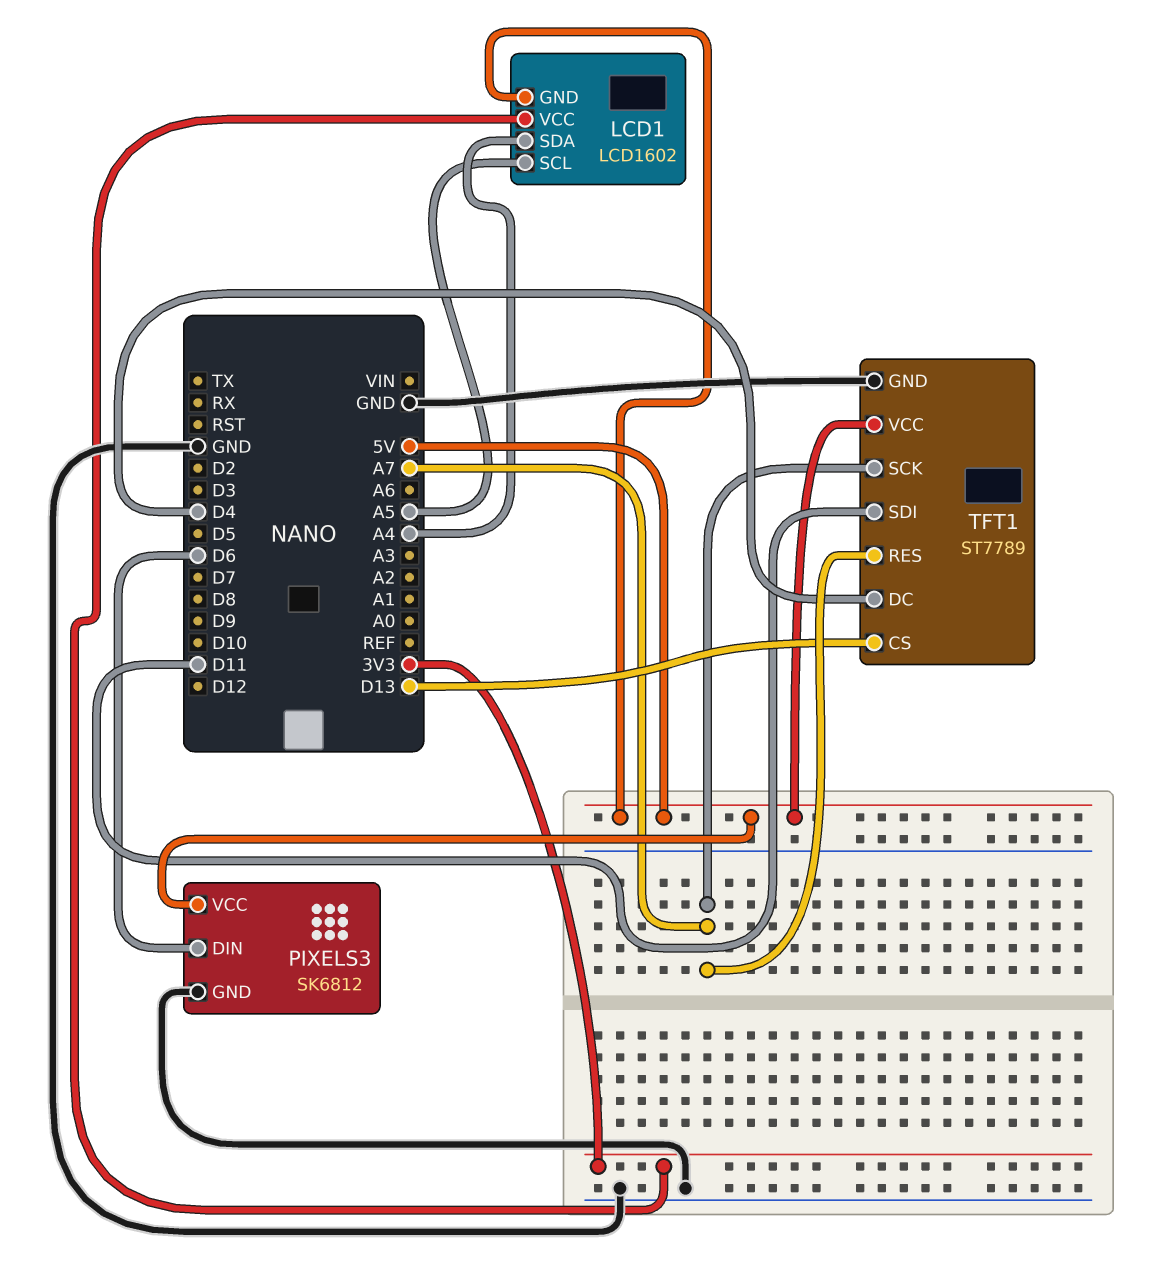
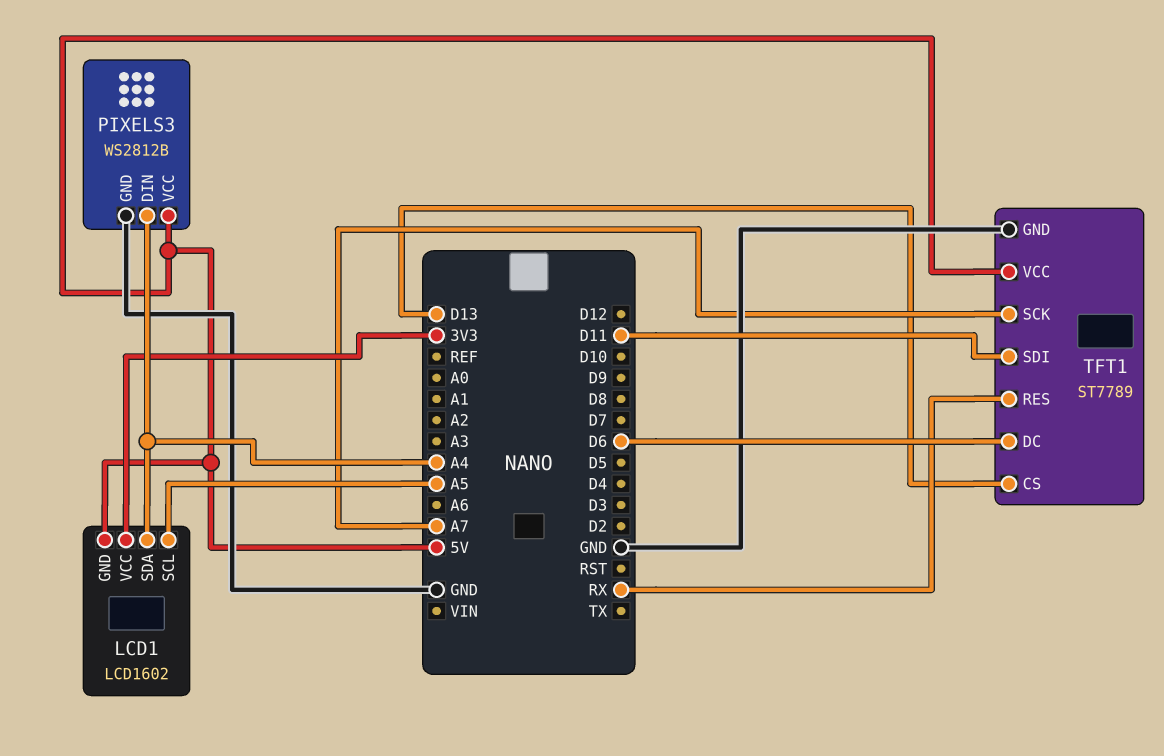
PIXELS3: SK6812 -> WS2812B
PIXELS3 pin DIN: D6 -> A4
TFT1 pin DC: D4 -> D6
TFT1 pin RES: A7 -> RX

